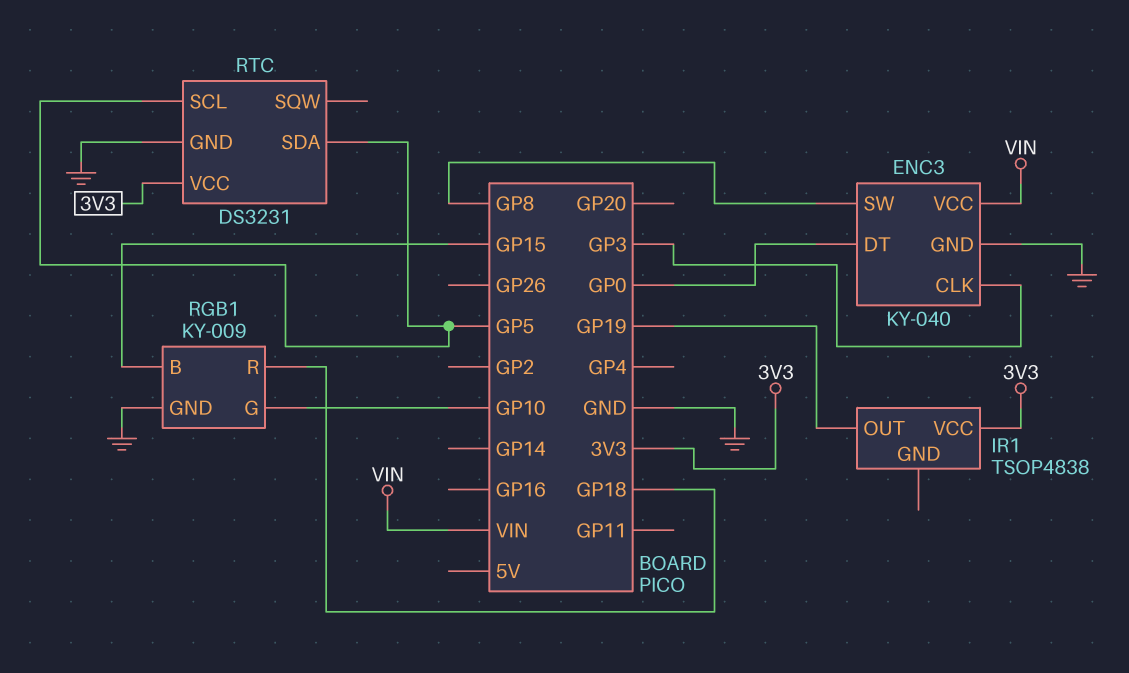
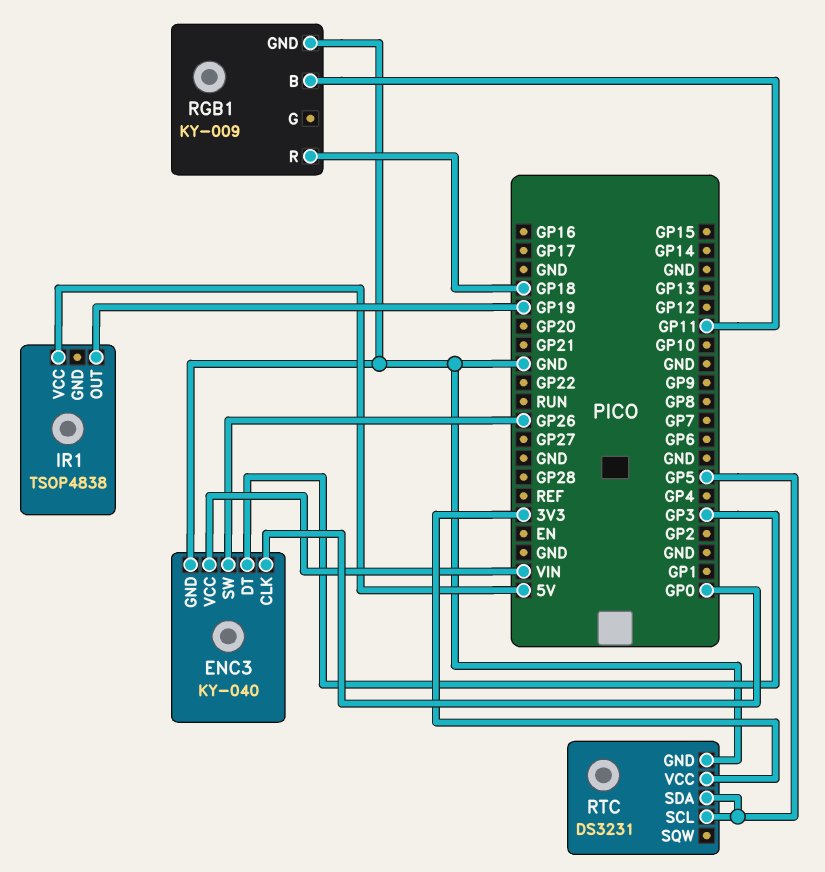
ENC3 pin CLK: GP3 -> GP0
ENC3 pin DT: GP0 -> GP3
ENC3 pin SW: GP8 -> GP26
IR1 pin VCC: 3V3 -> 5V
RGB1 pin B: GP15 -> GP11
RGB1 pin G: GP10 -> none

